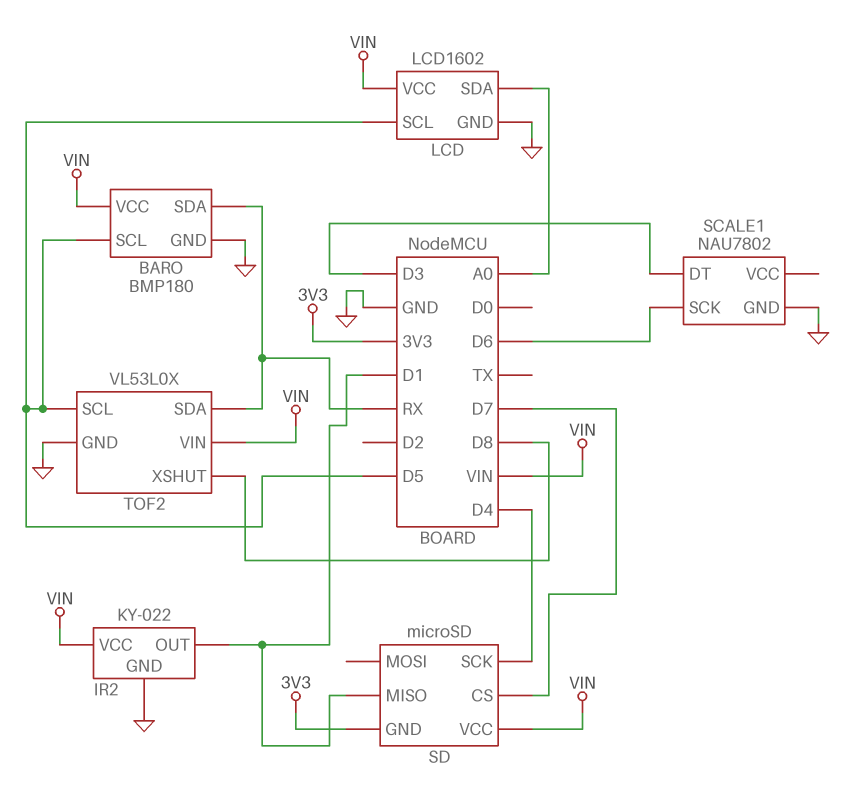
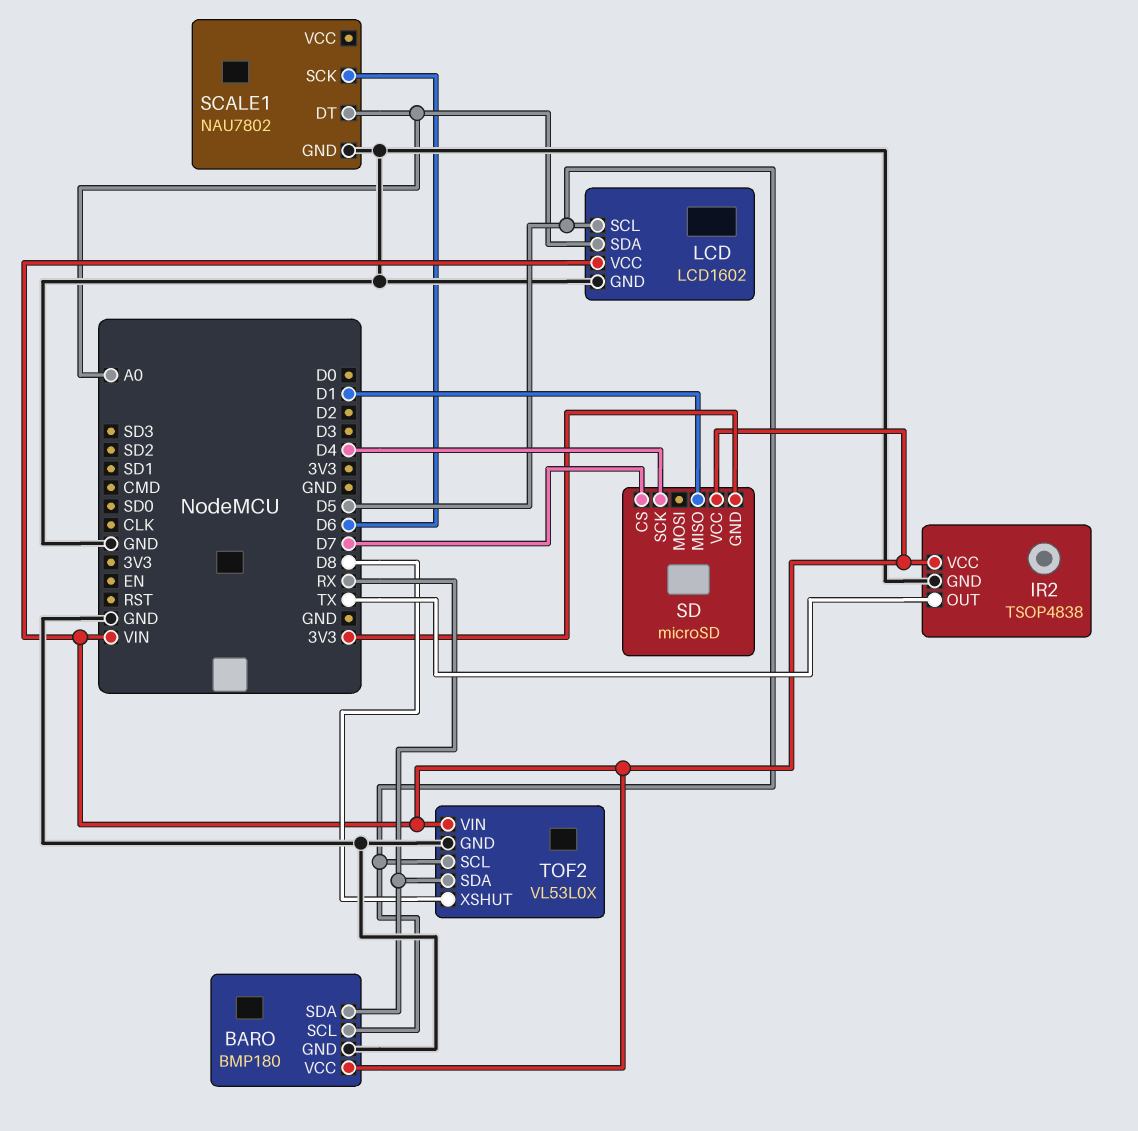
IR2: KY-022 -> TSOP4838
IR2 pin OUT: D1 -> TX
SCALE1 pin DT: D3 -> A0

